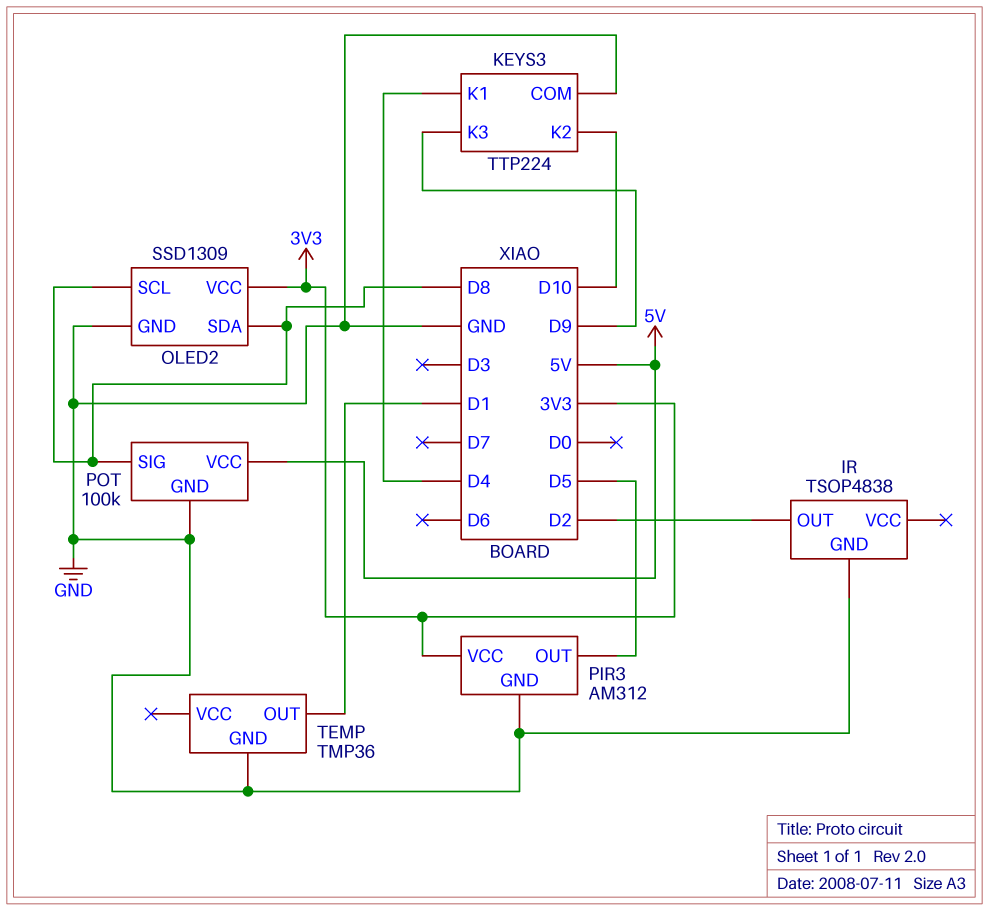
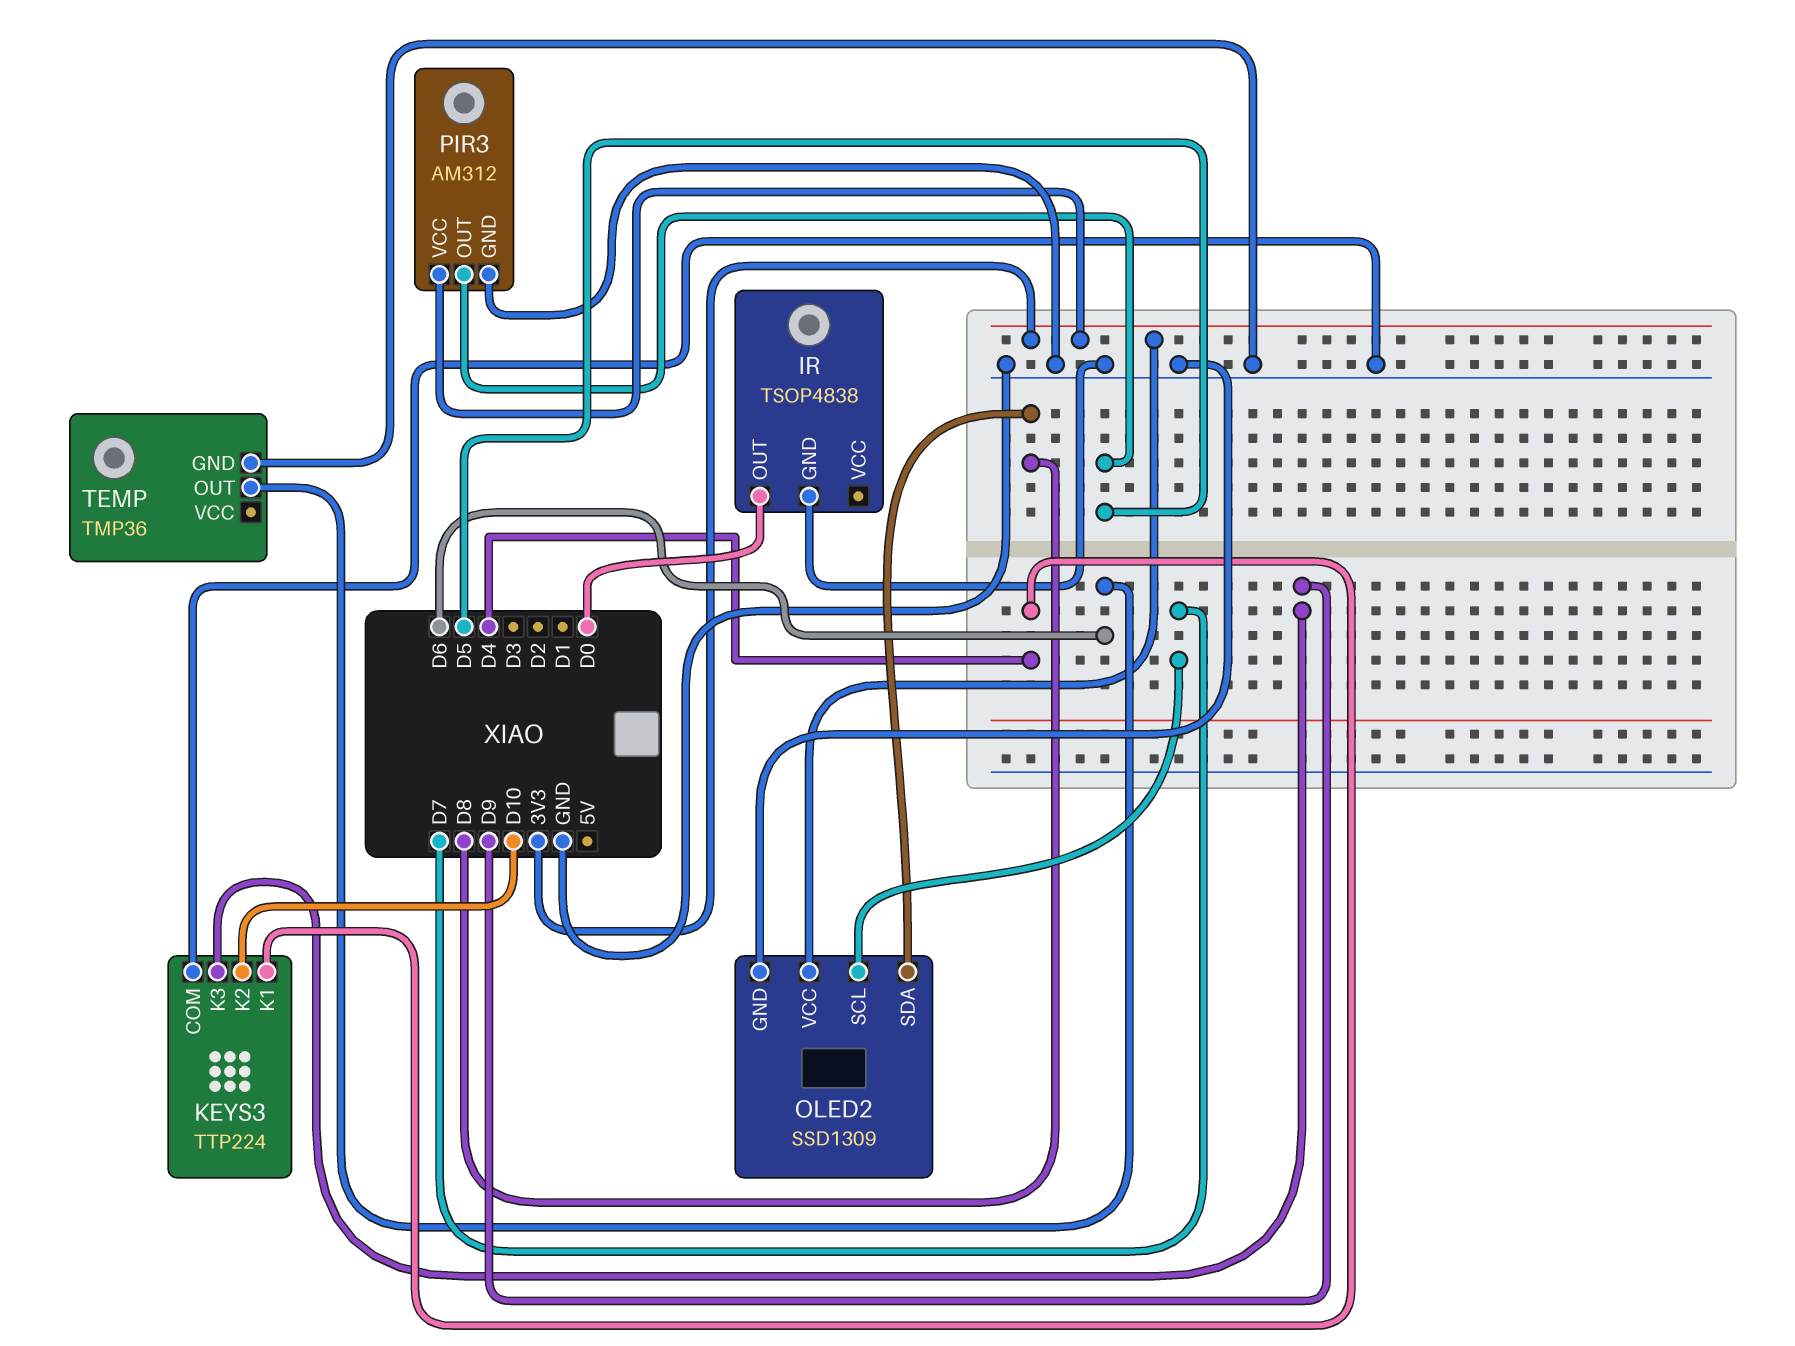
IR pin OUT: D2 -> D0
OLED2 pin SCL: D8 -> D7
POT: 100k -> none
POT pin GND: GND -> none
POT pin SIG: D8 -> none
POT pin VCC: 5V -> none
TEMP pin OUT: D1 -> D6

